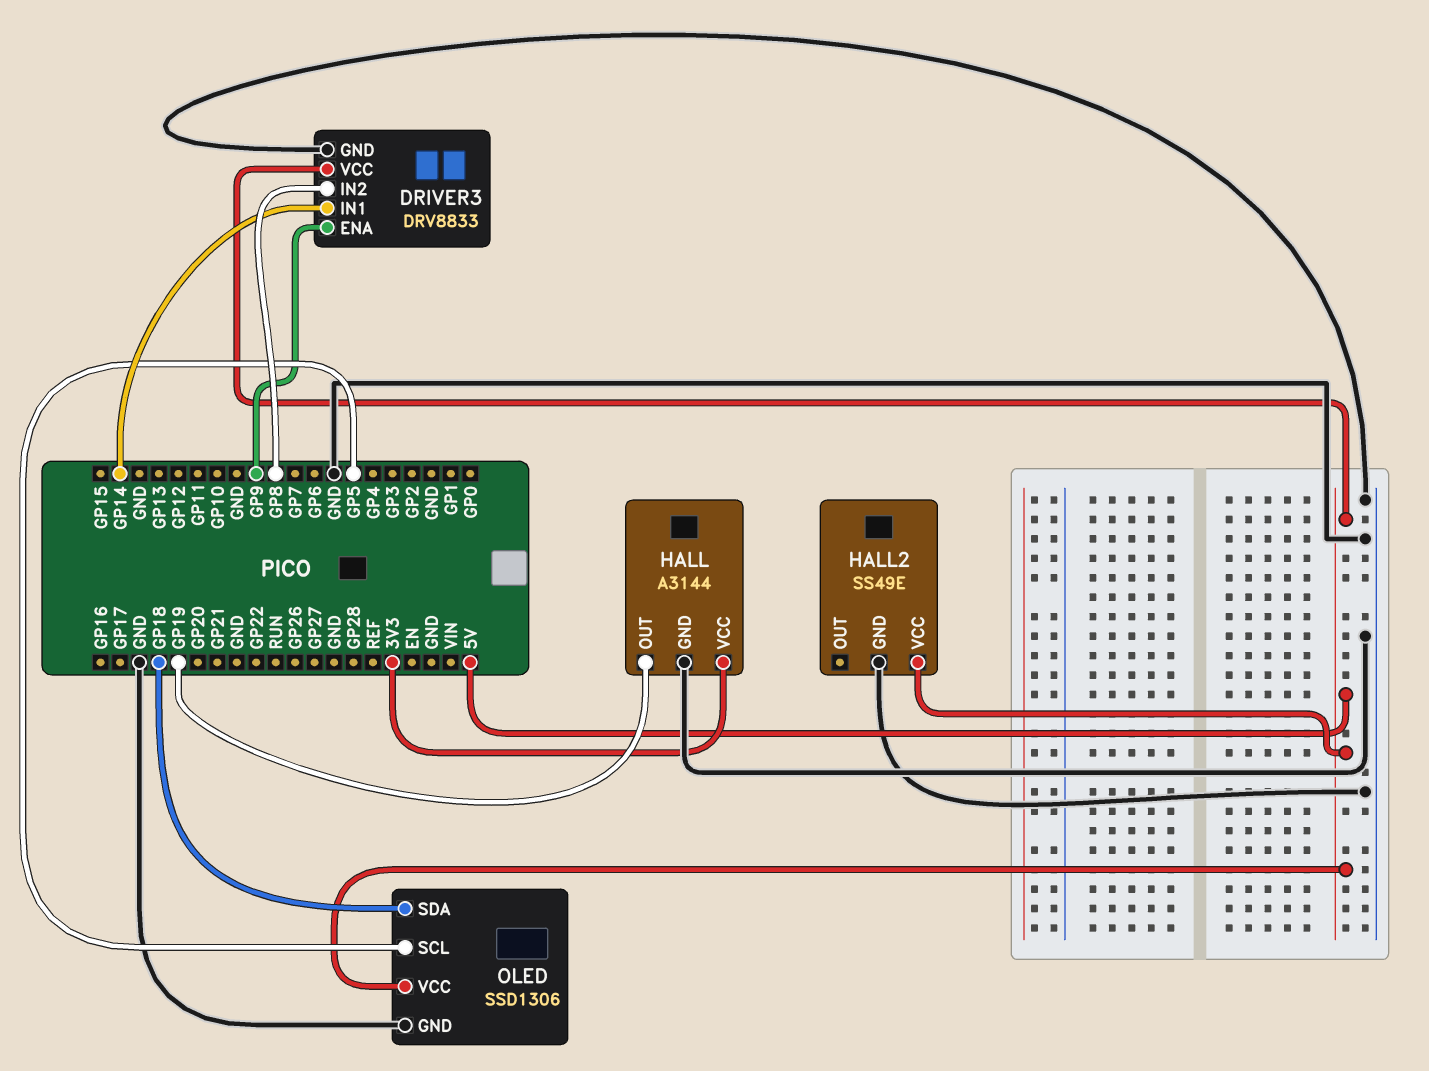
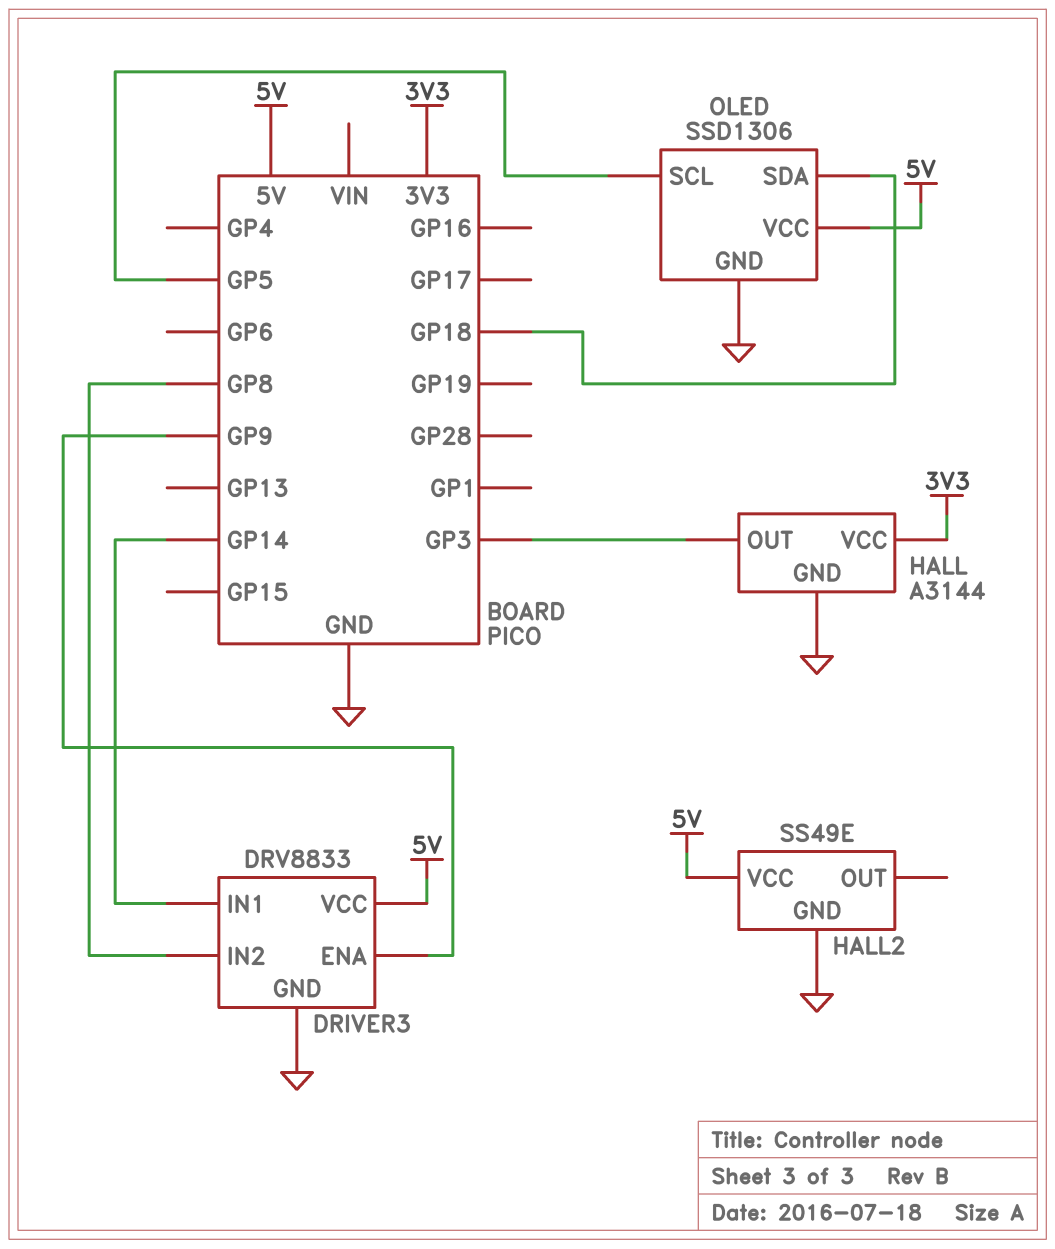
HALL pin OUT: GP19 -> GP3

